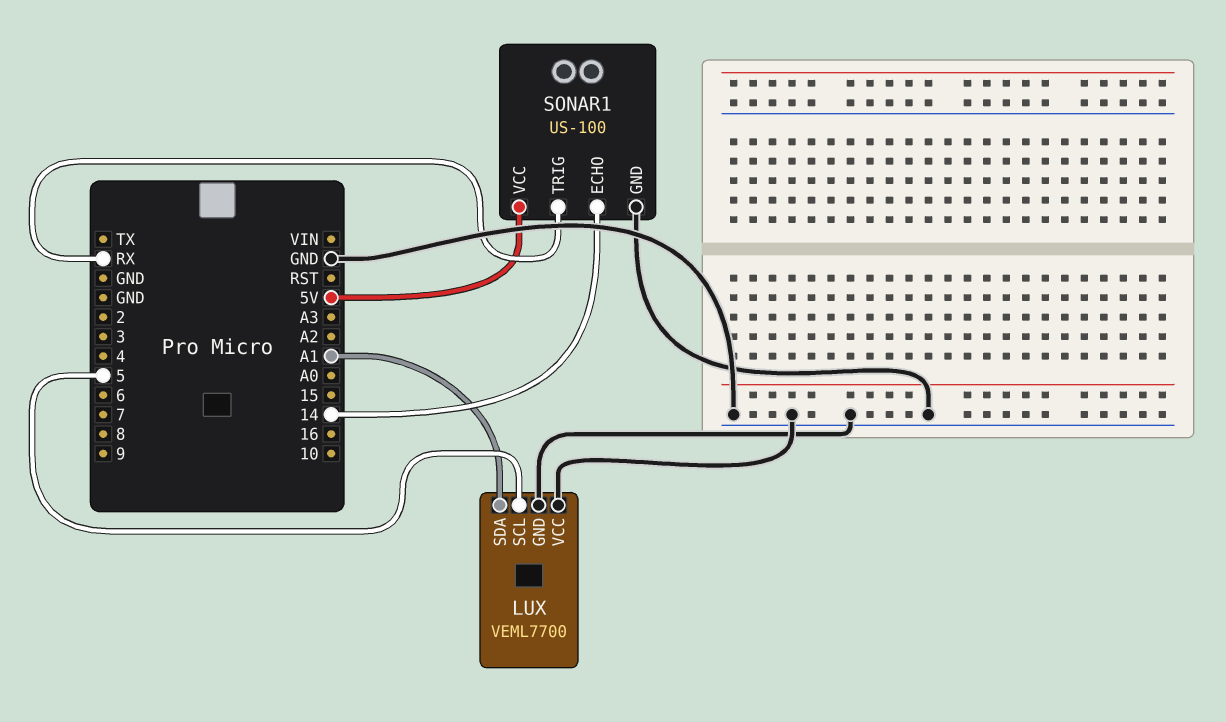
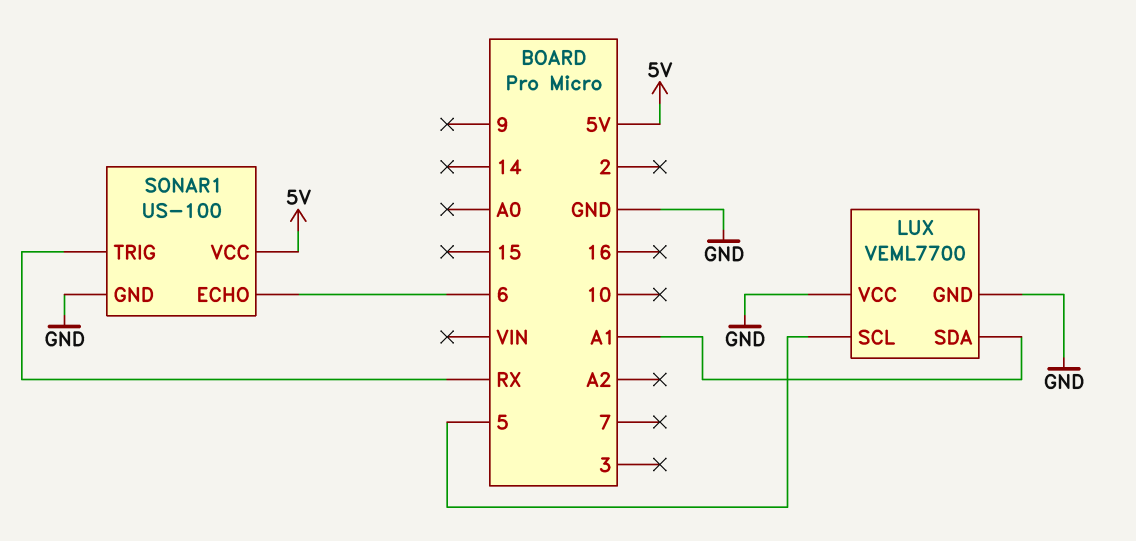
SONAR1 pin ECHO: 14 -> 6

